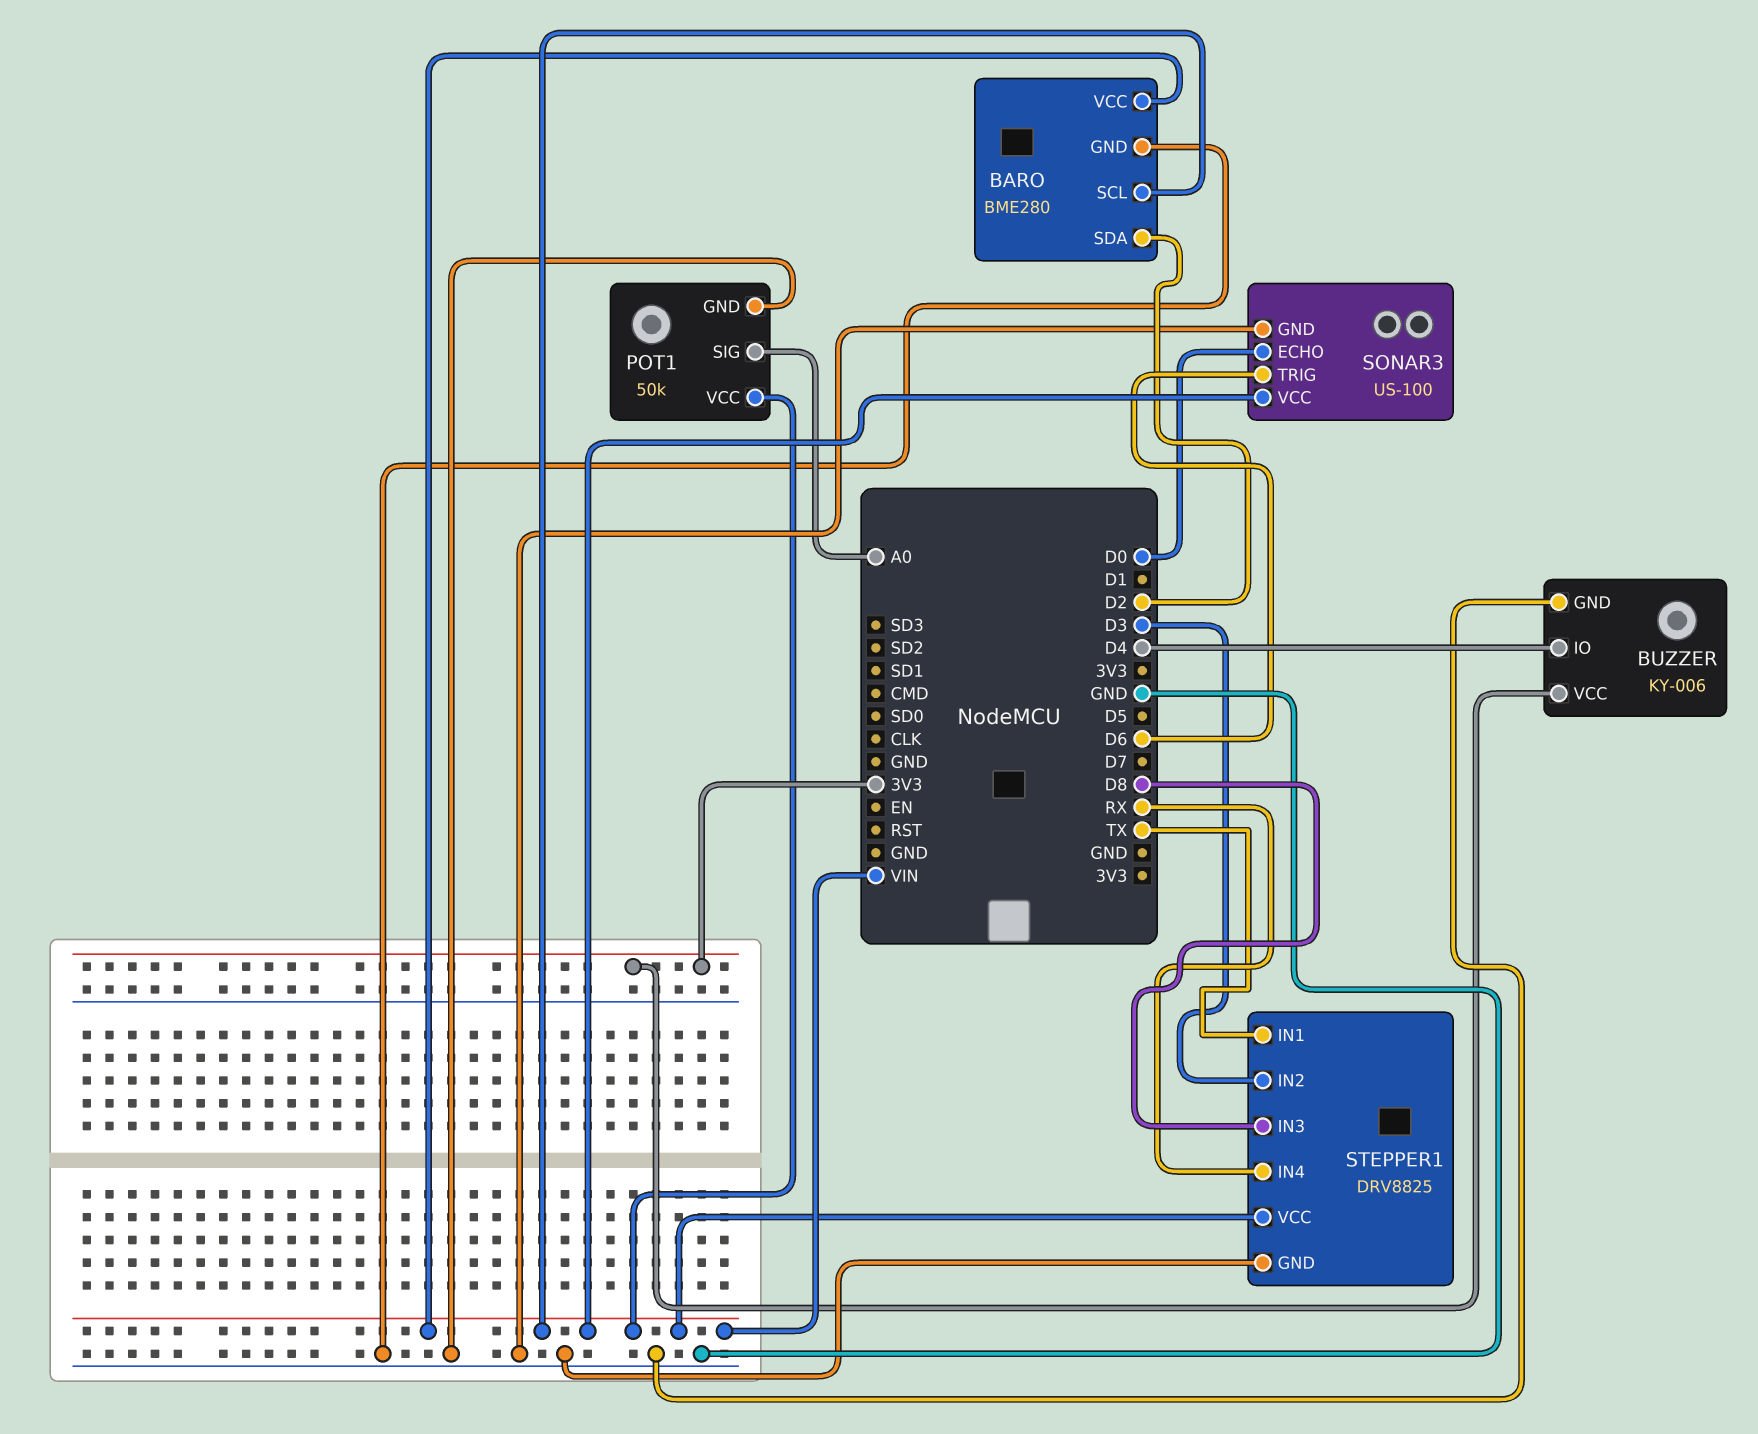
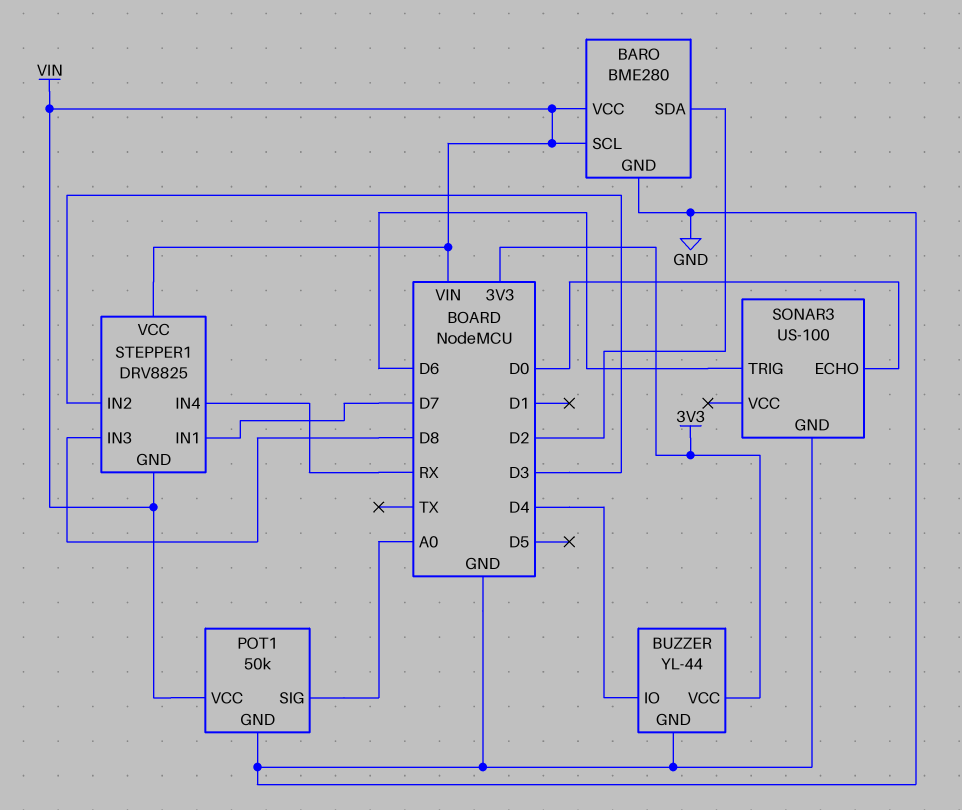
BUZZER: KY-006 -> YL-44
SONAR3 pin VCC: VIN -> none
STEPPER1 pin GND: GND -> VIN
STEPPER1 pin IN1: TX -> D7

